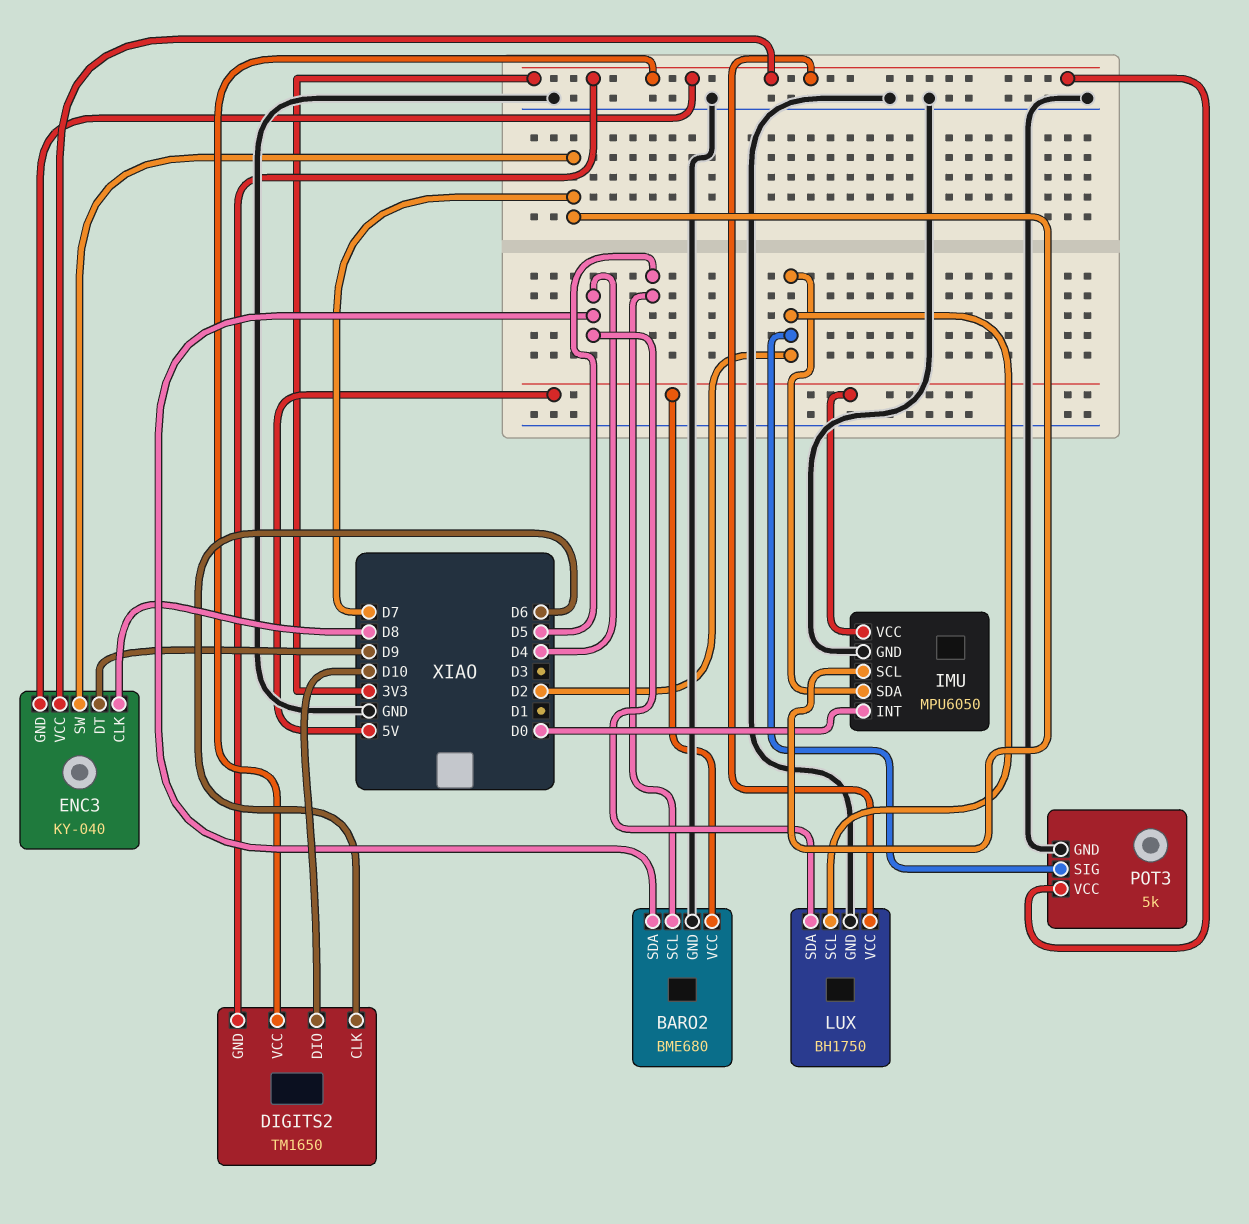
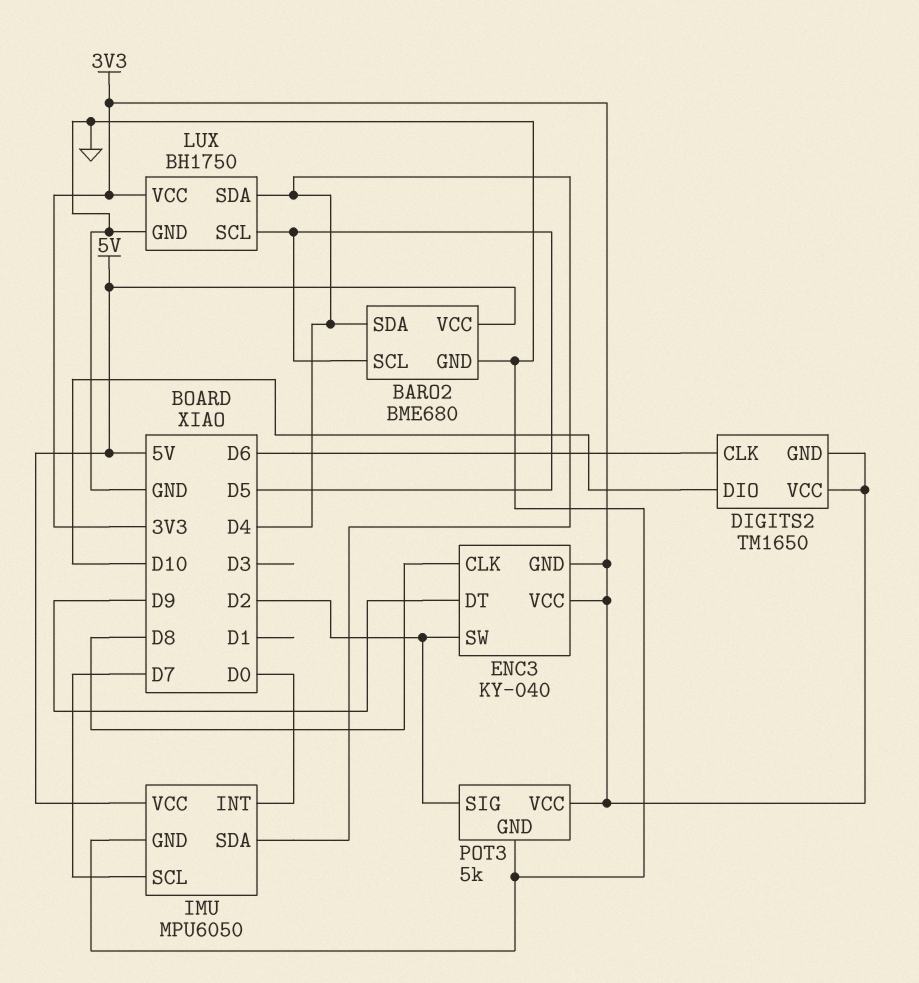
ENC3 pin SW: D7 -> D2
IMU pin SDA: D2 -> D4
LUX pin SCL: D2 -> D5

